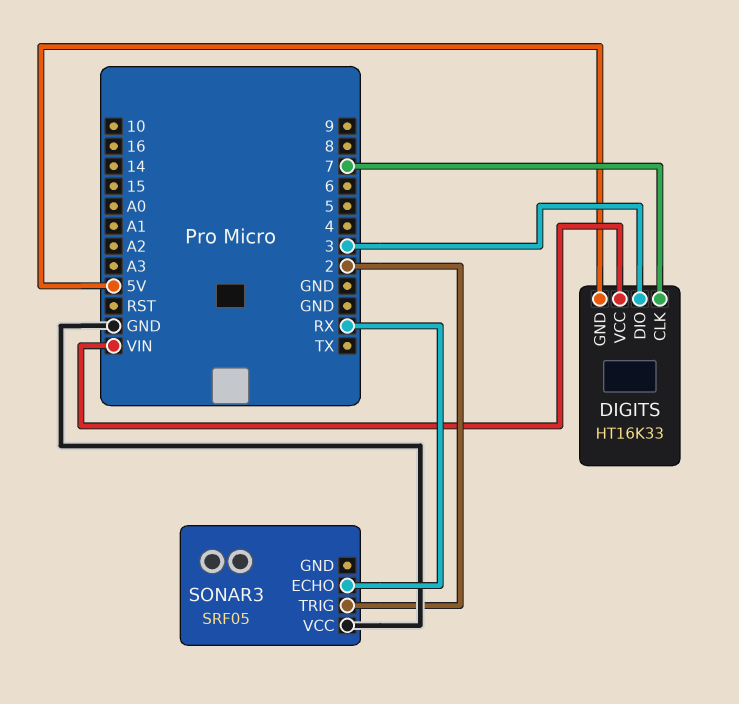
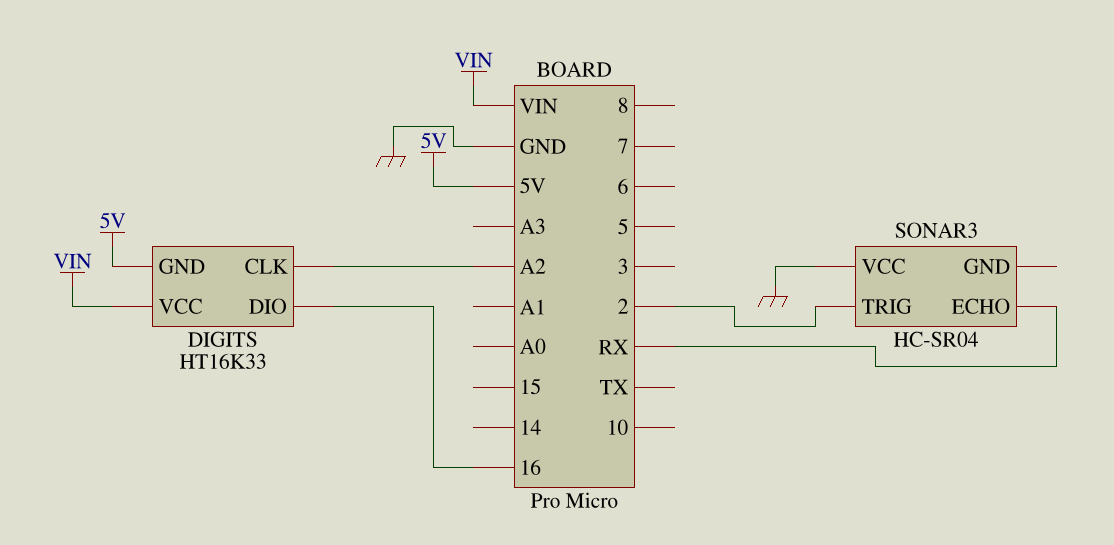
DIGITS pin CLK: 7 -> A2
DIGITS pin DIO: 3 -> 16
SONAR3: SRF05 -> HC-SR04

